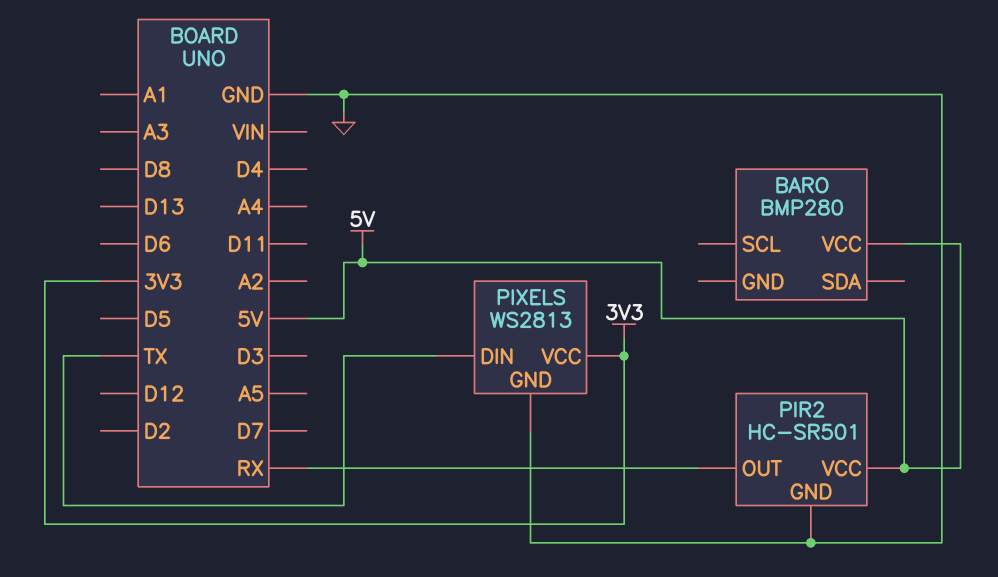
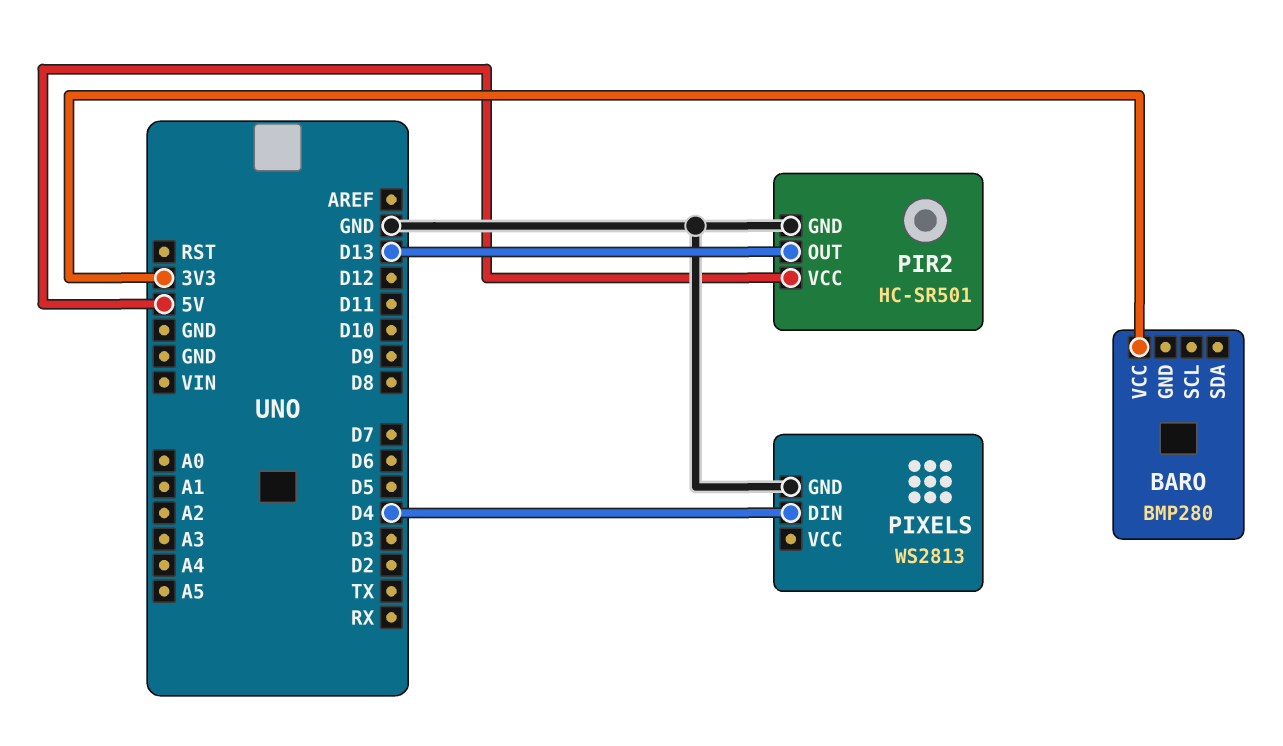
BARO pin VCC: 5V -> 3V3
PIR2 pin OUT: RX -> D13
PIXELS pin DIN: TX -> D4
PIXELS pin VCC: 3V3 -> none

